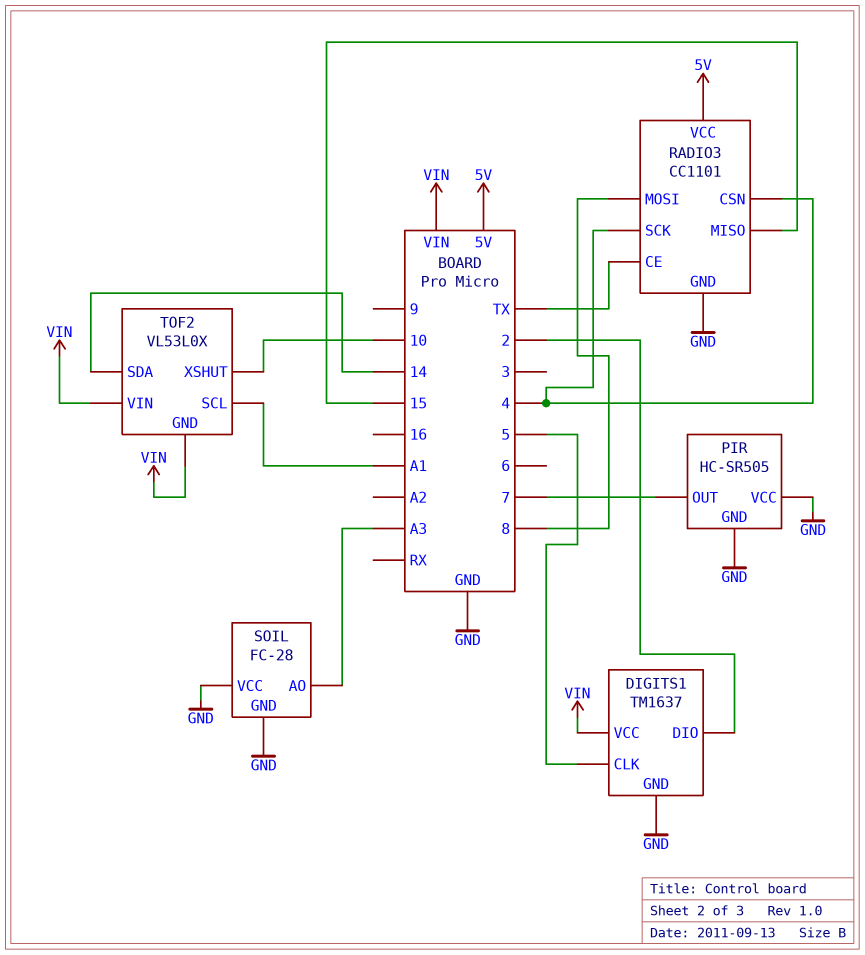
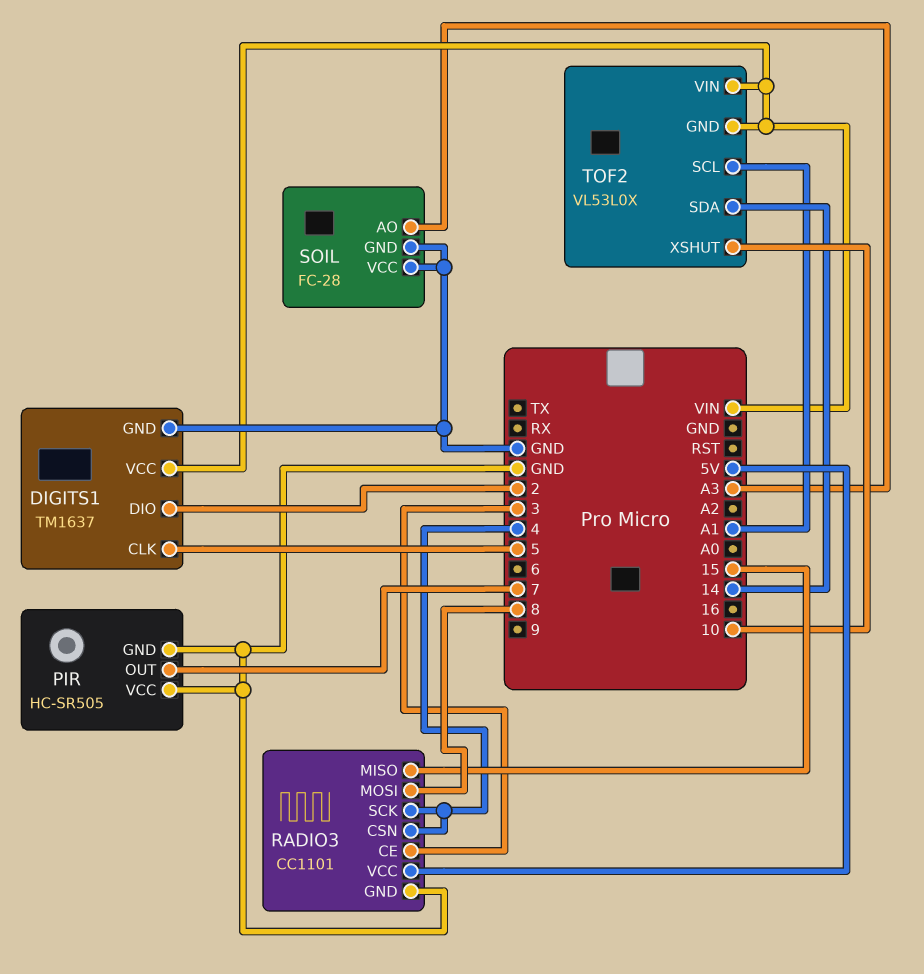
RADIO3 pin CE: TX -> 3

